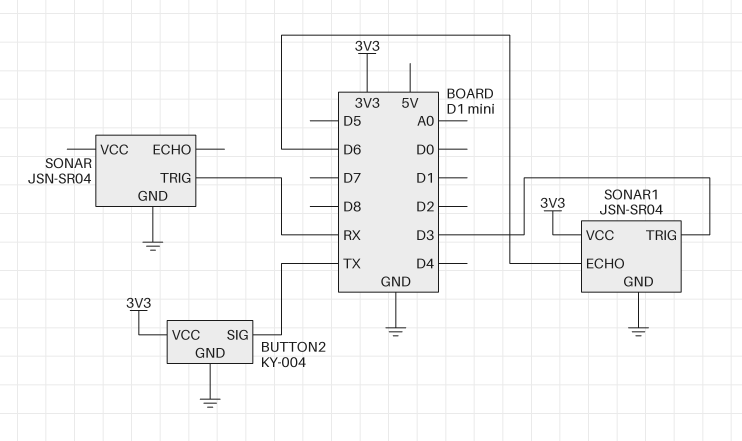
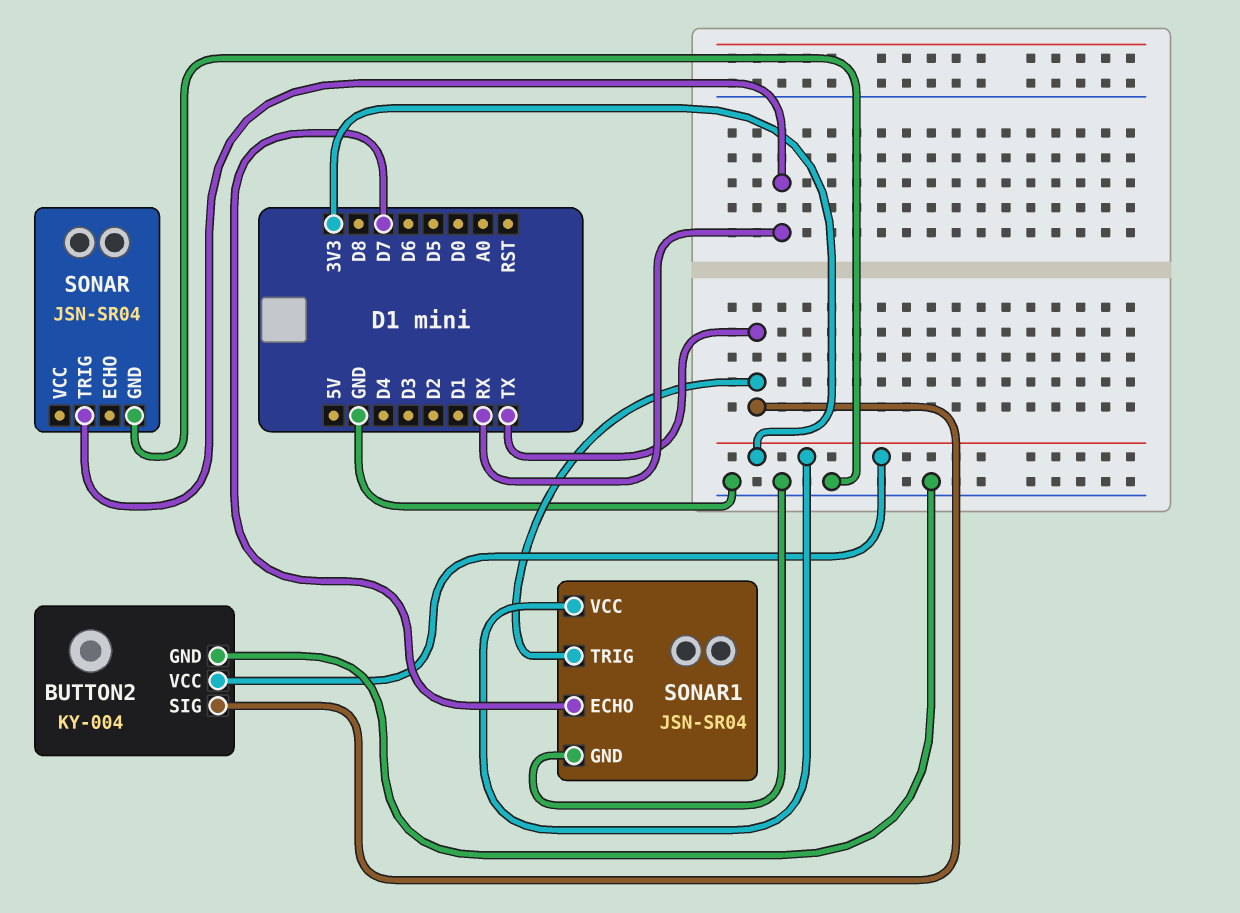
SONAR1 pin ECHO: D6 -> D7
SONAR1 pin TRIG: D3 -> TX

